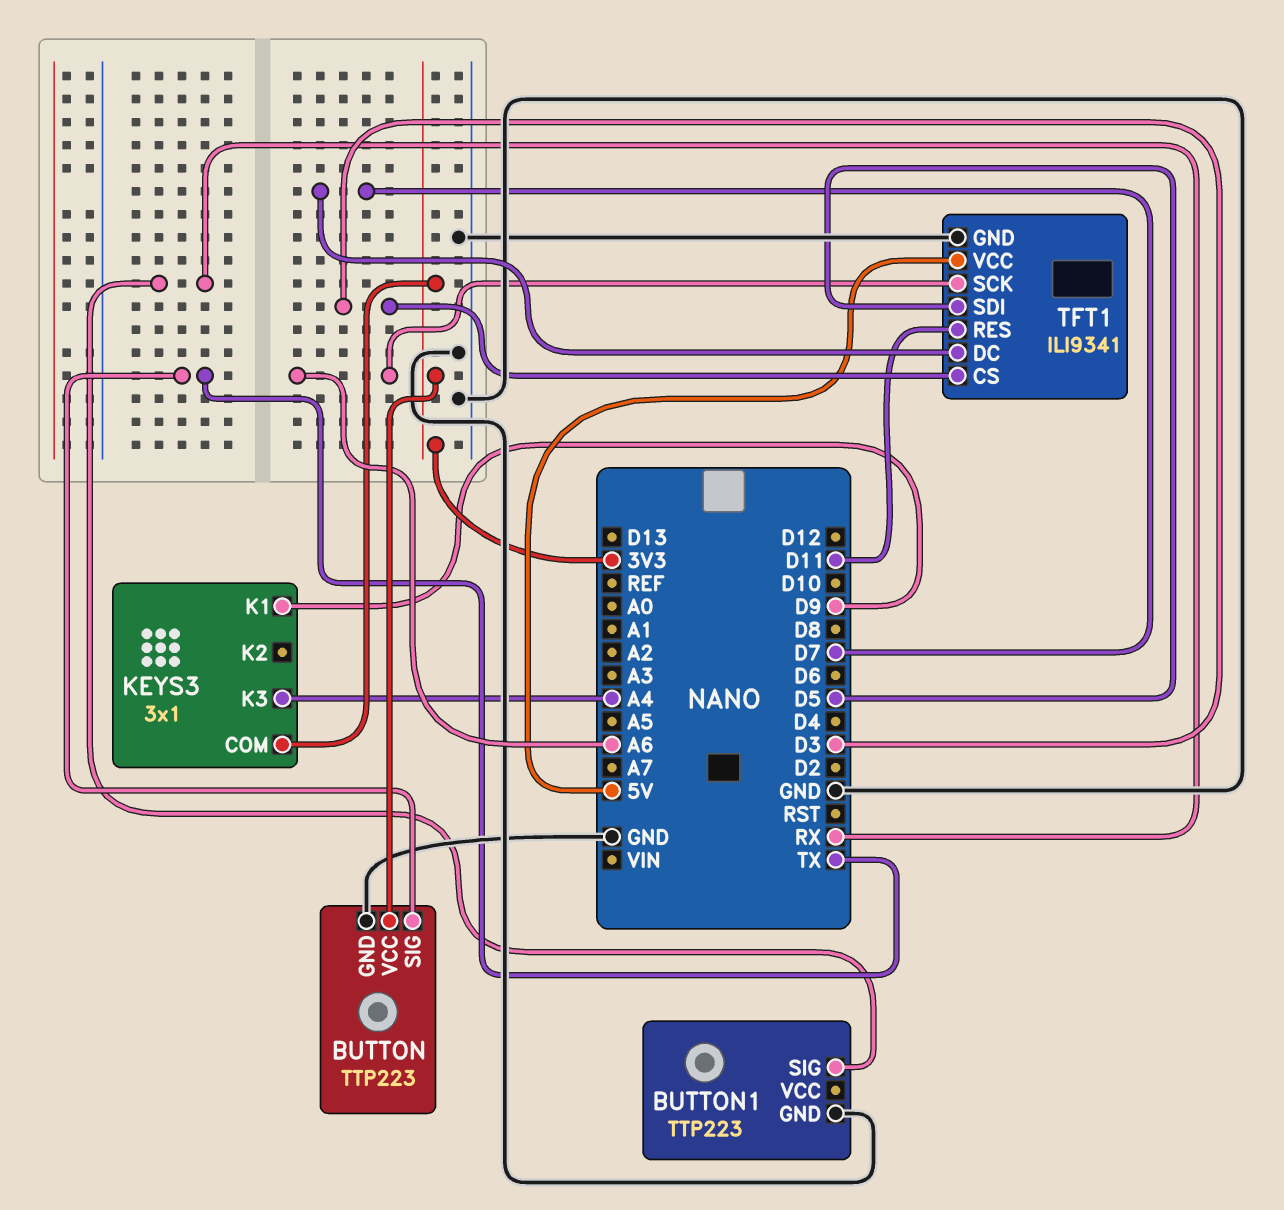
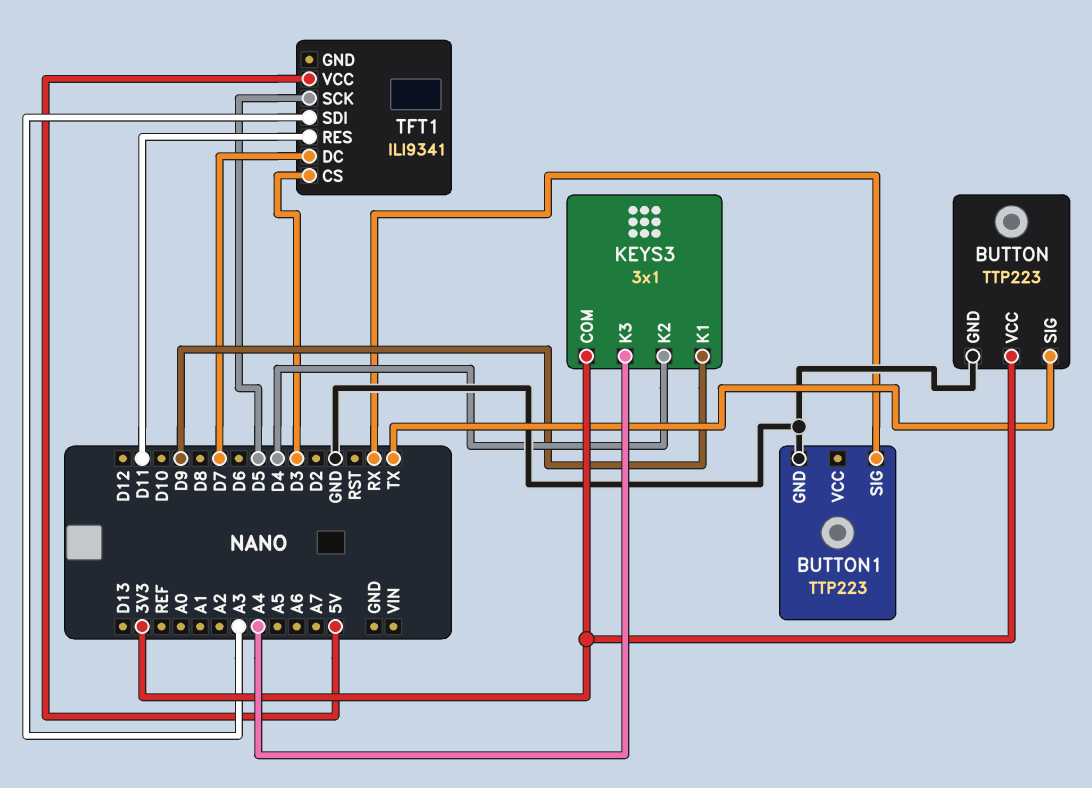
KEYS3 pin K2: none -> D4
TFT1 pin GND: GND -> none
TFT1 pin SCK: A6 -> D5
TFT1 pin SDI: D5 -> A3

